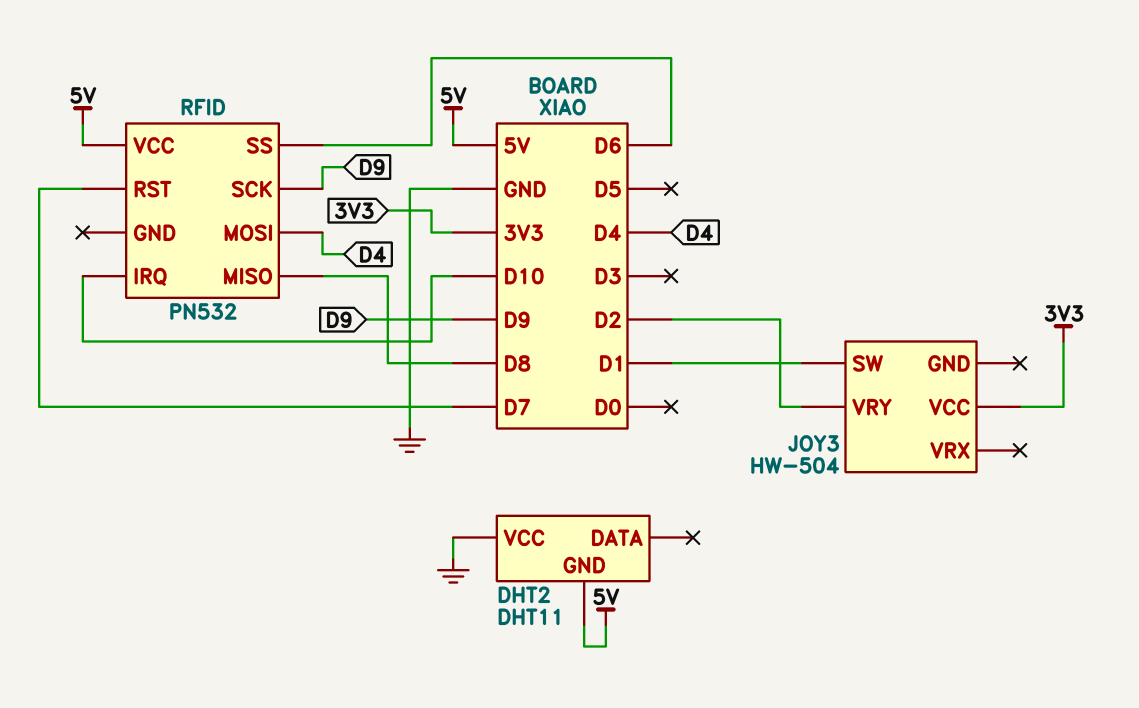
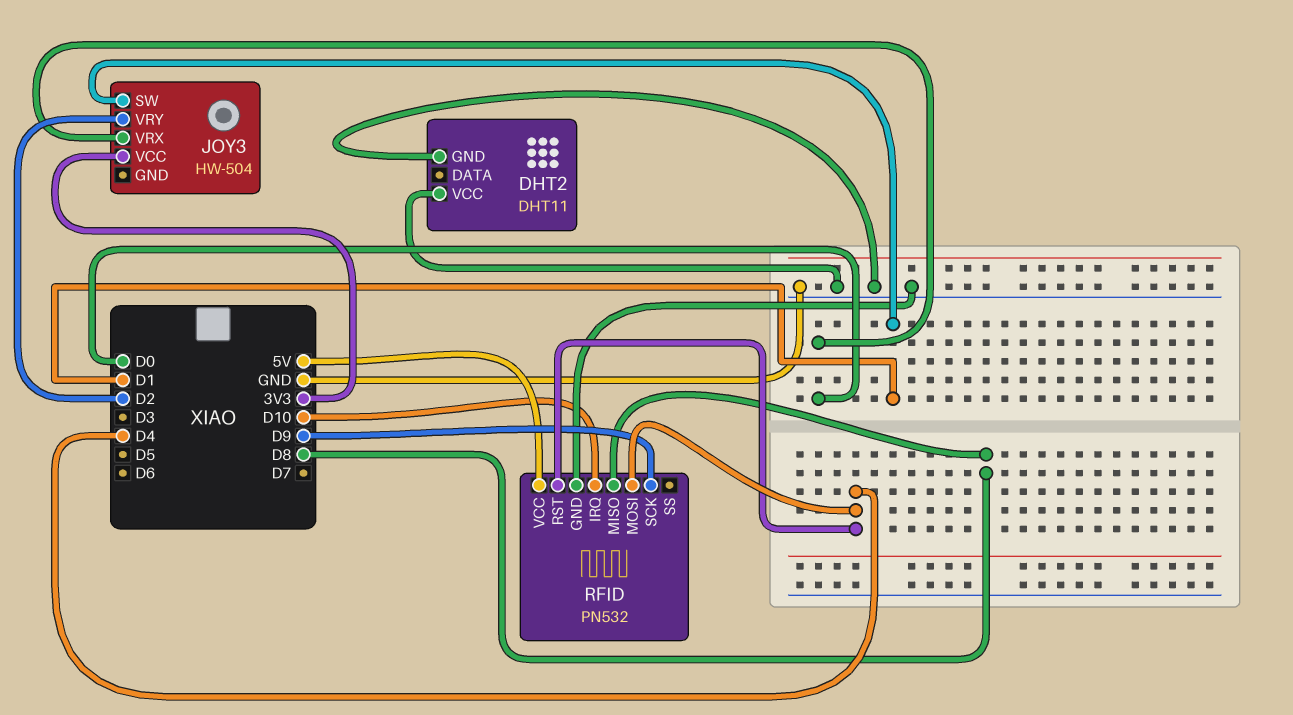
DHT2 pin GND: 5V -> GND
JOY3 pin VRX: none -> D0
RFID pin GND: none -> GND
RFID pin RST: D7 -> D4
RFID pin SS: D6 -> none

